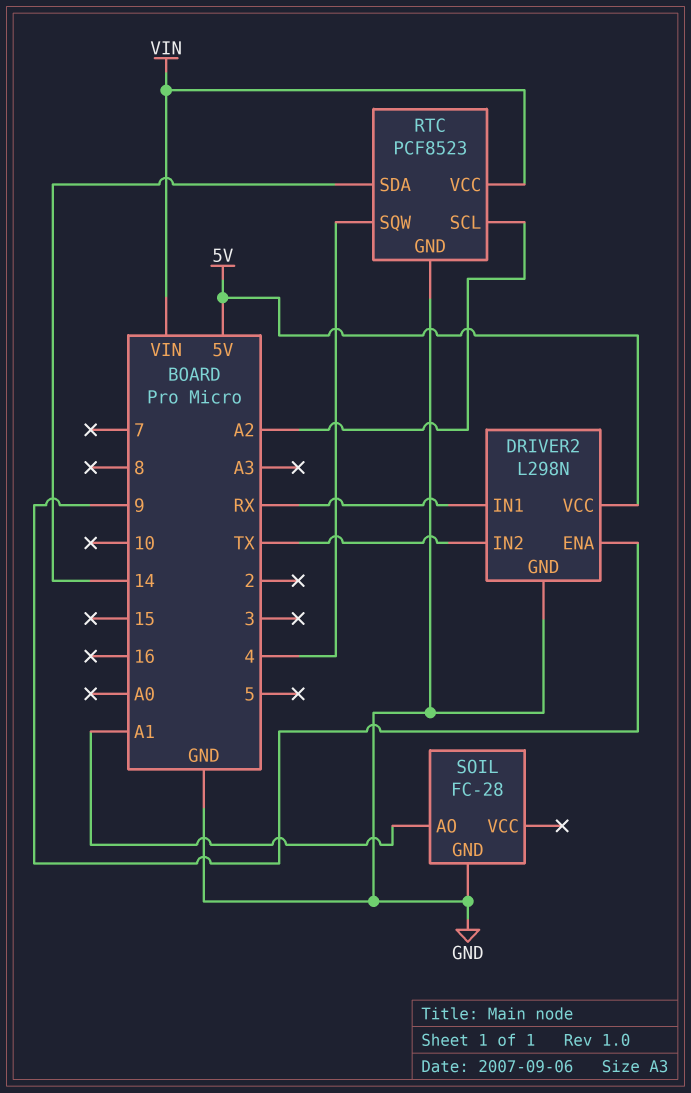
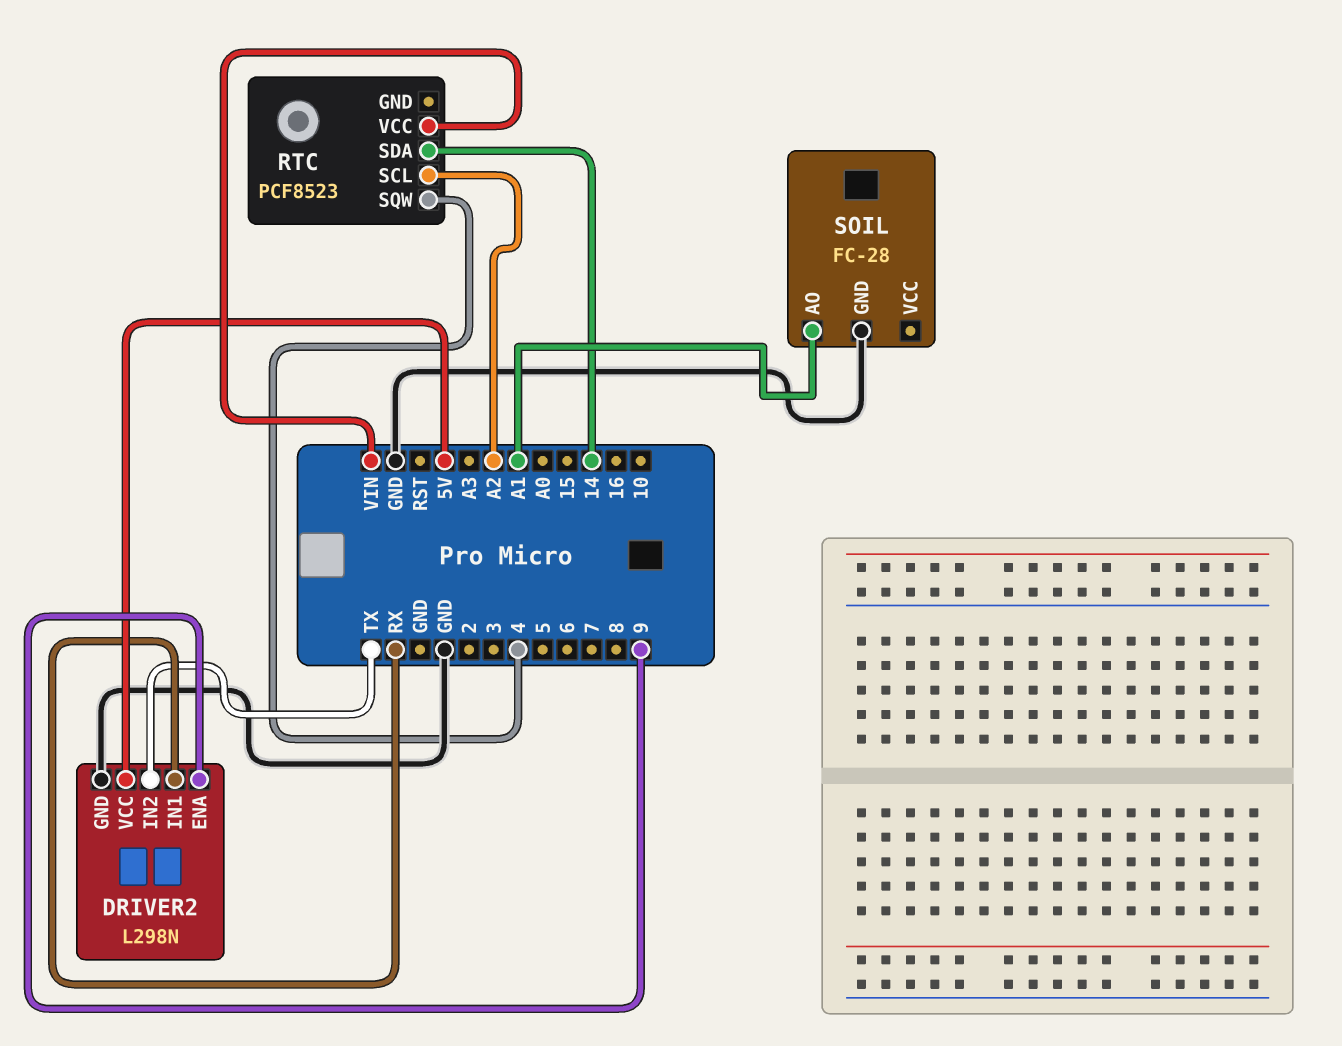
RTC pin GND: GND -> none

